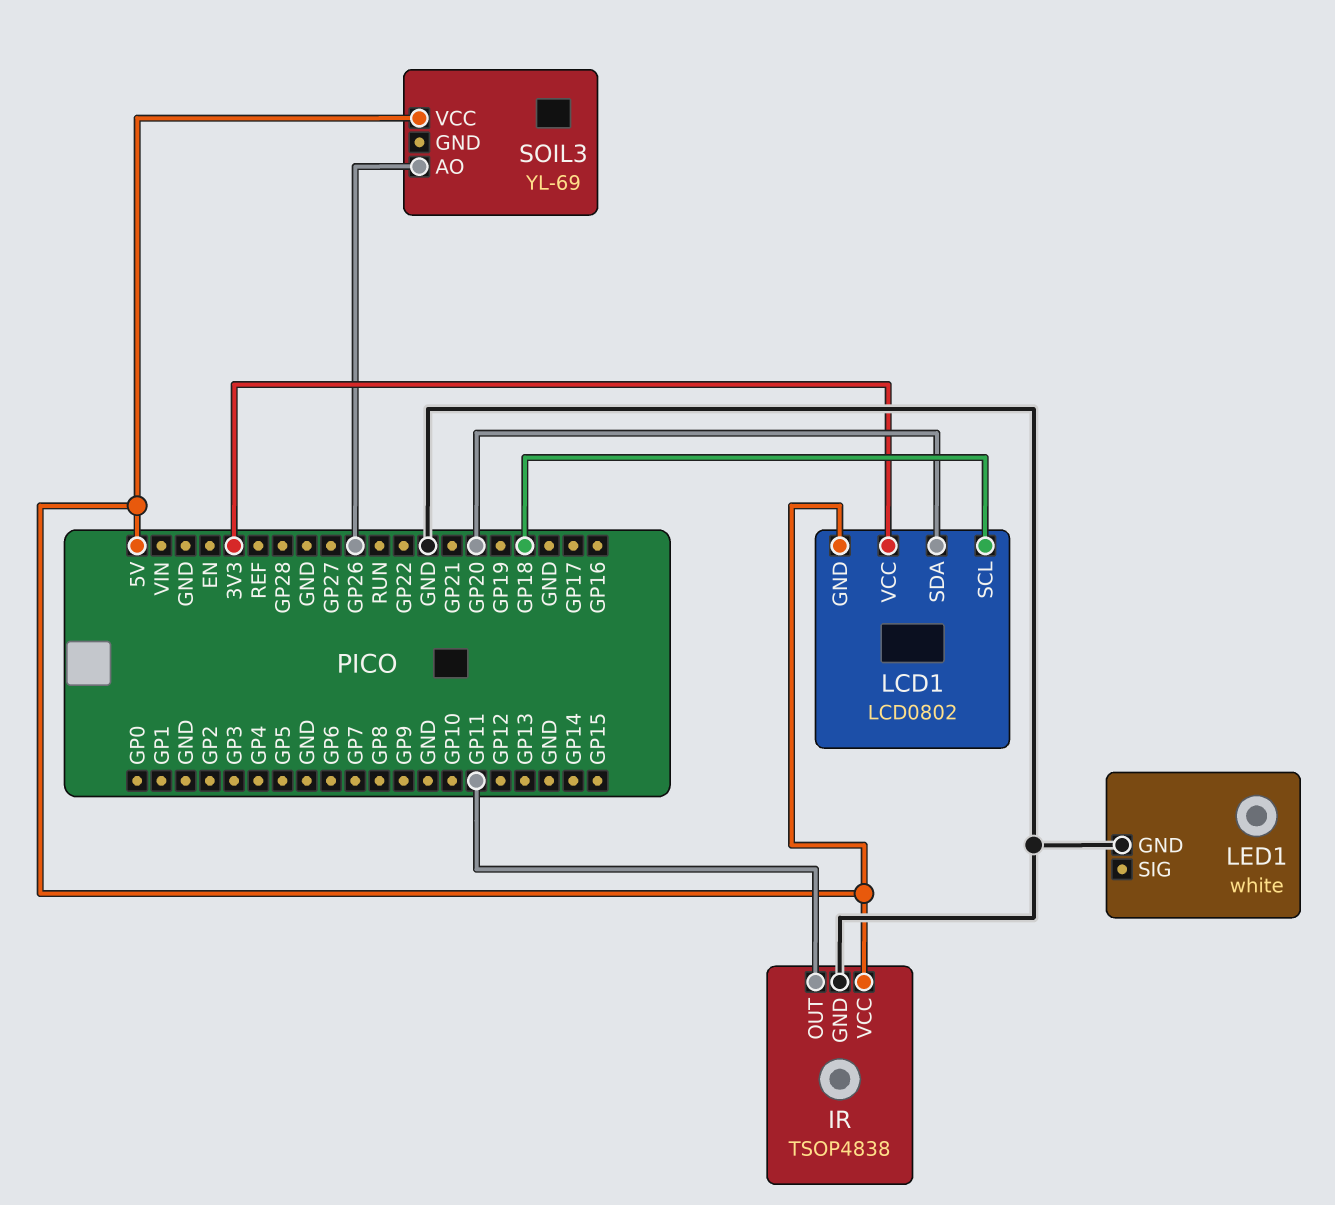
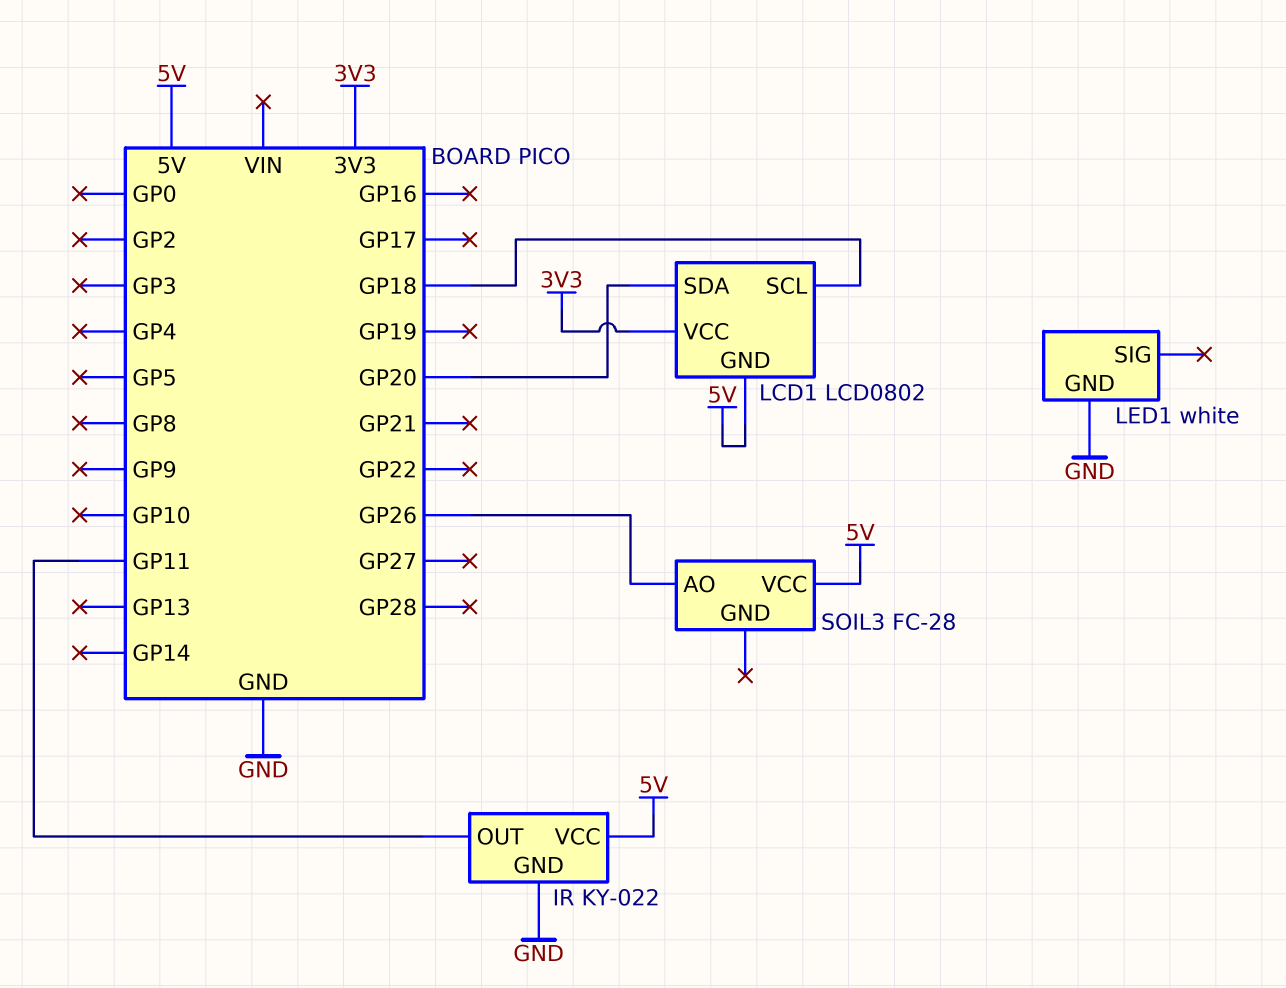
IR: TSOP4838 -> KY-022
SOIL3: YL-69 -> FC-28

